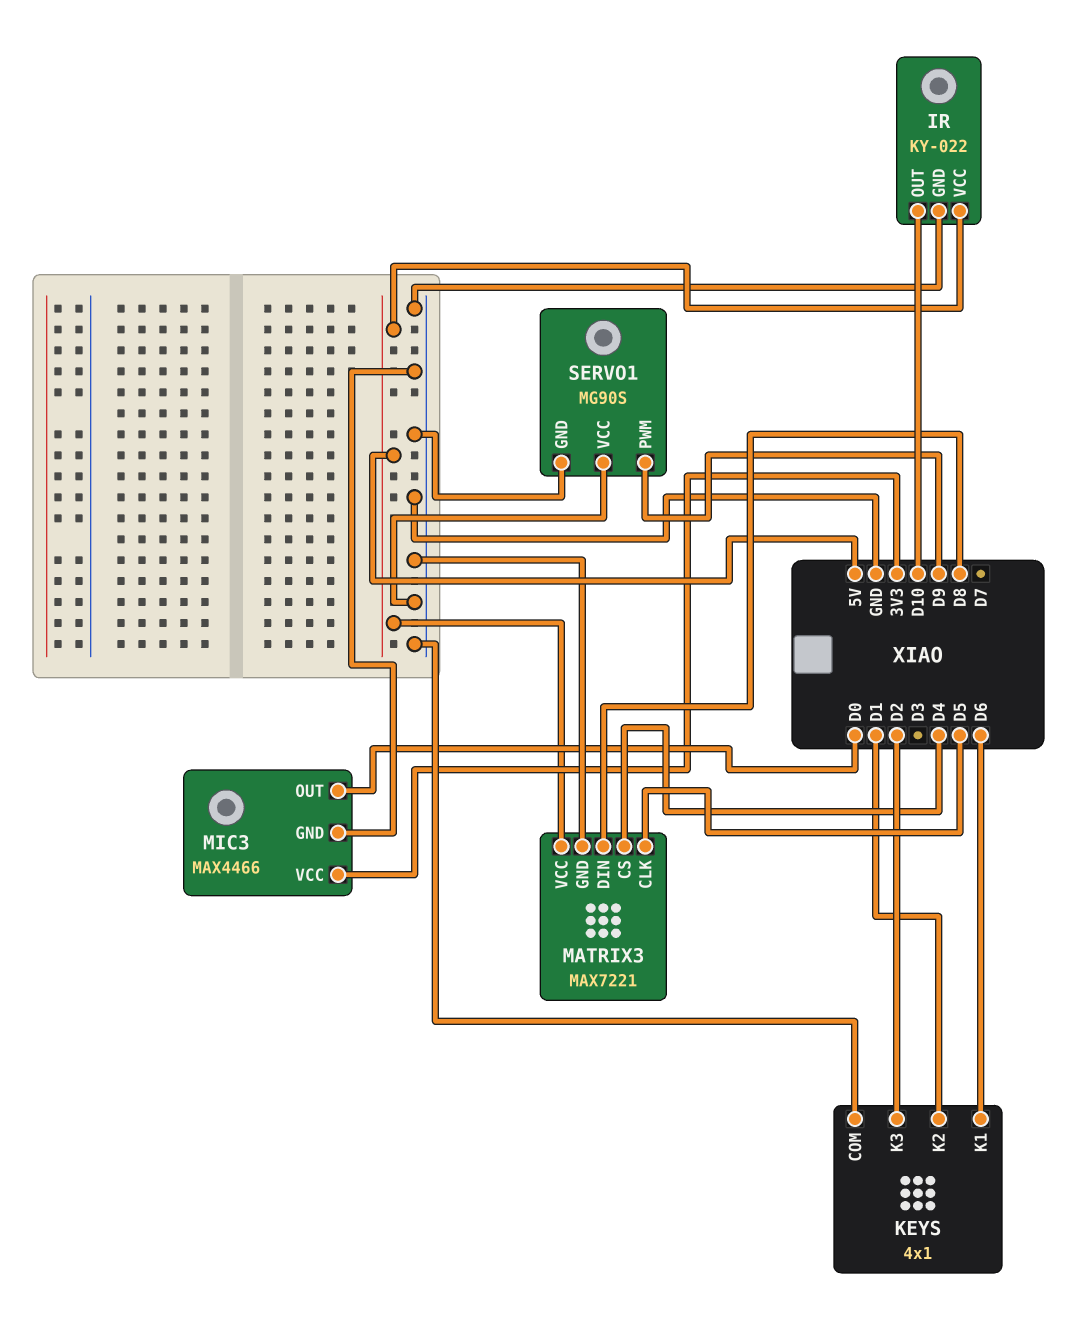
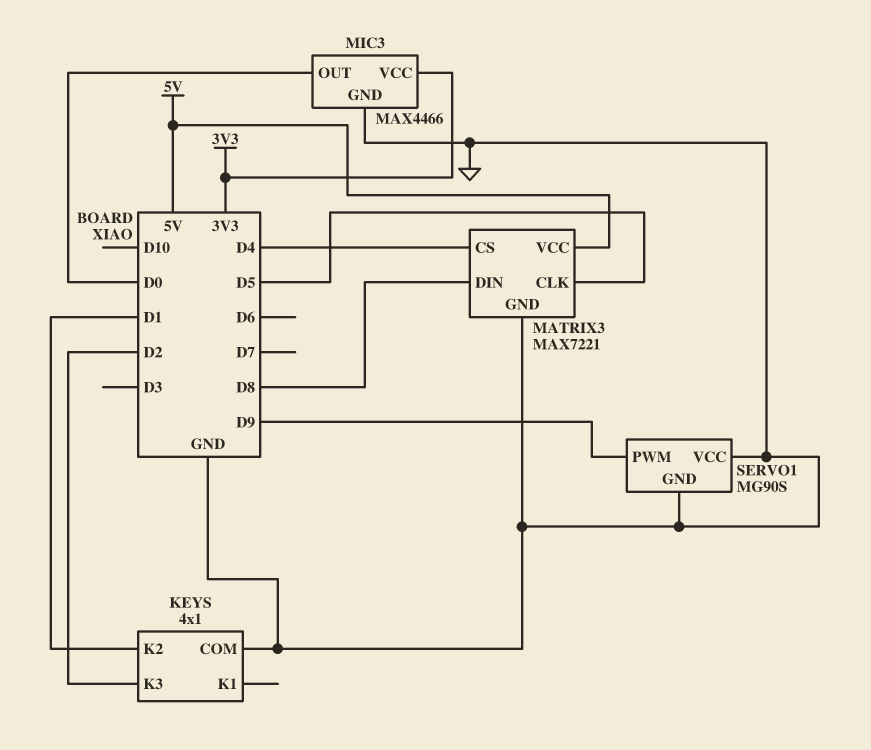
IR: KY-022 -> none
IR pin GND: GND -> none
IR pin OUT: D10 -> none
IR pin VCC: 5V -> none
KEYS pin K1: D6 -> none

